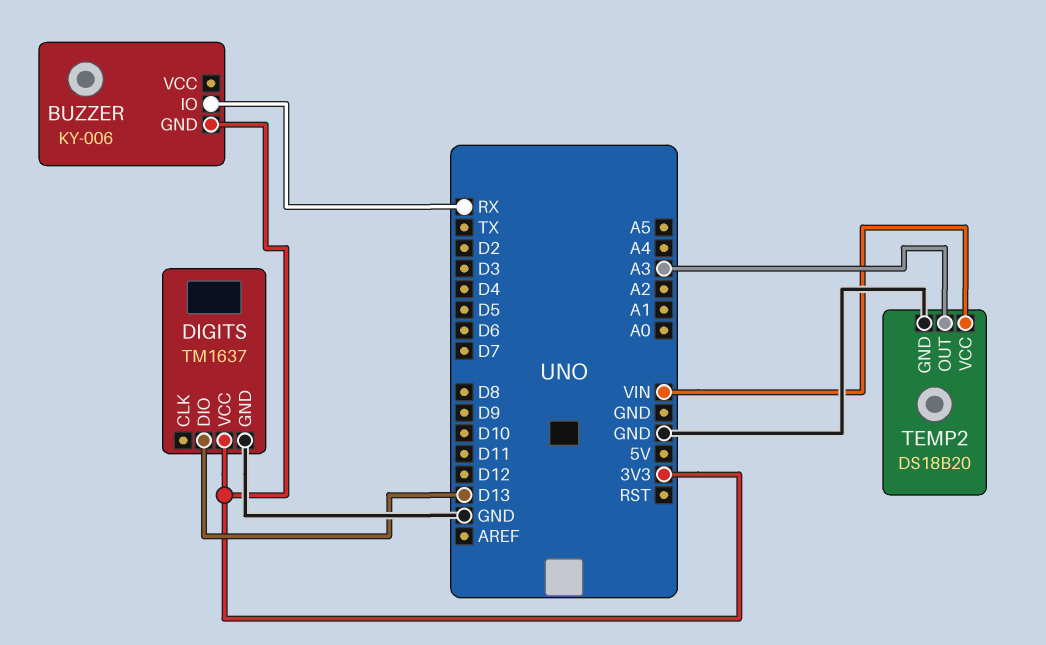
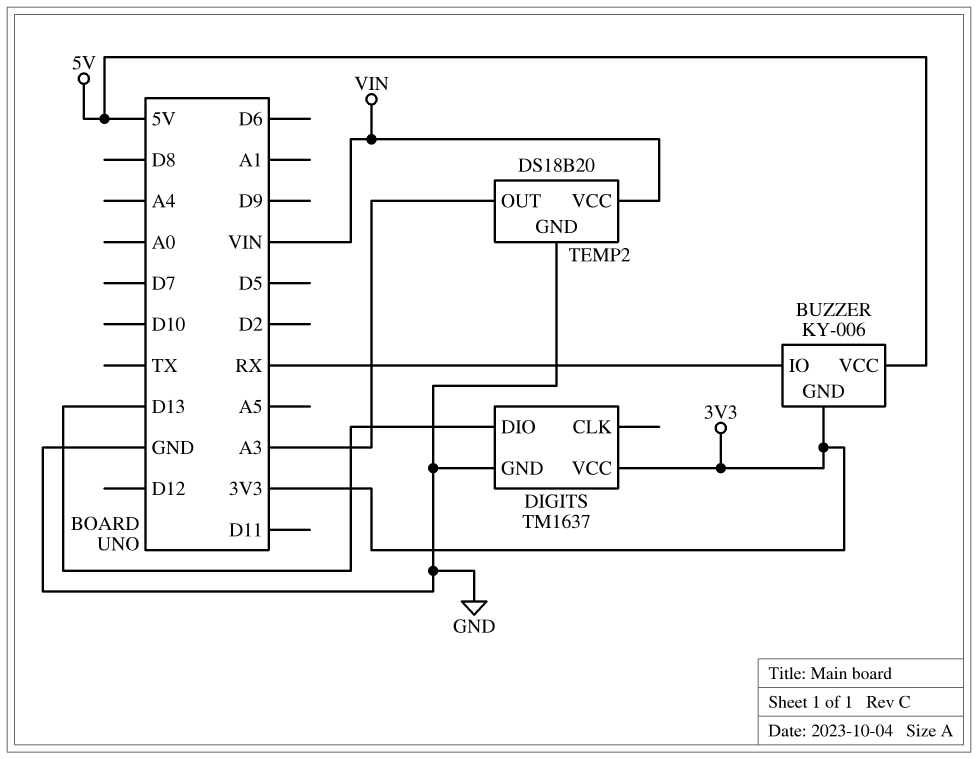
BUZZER pin VCC: none -> 5V

